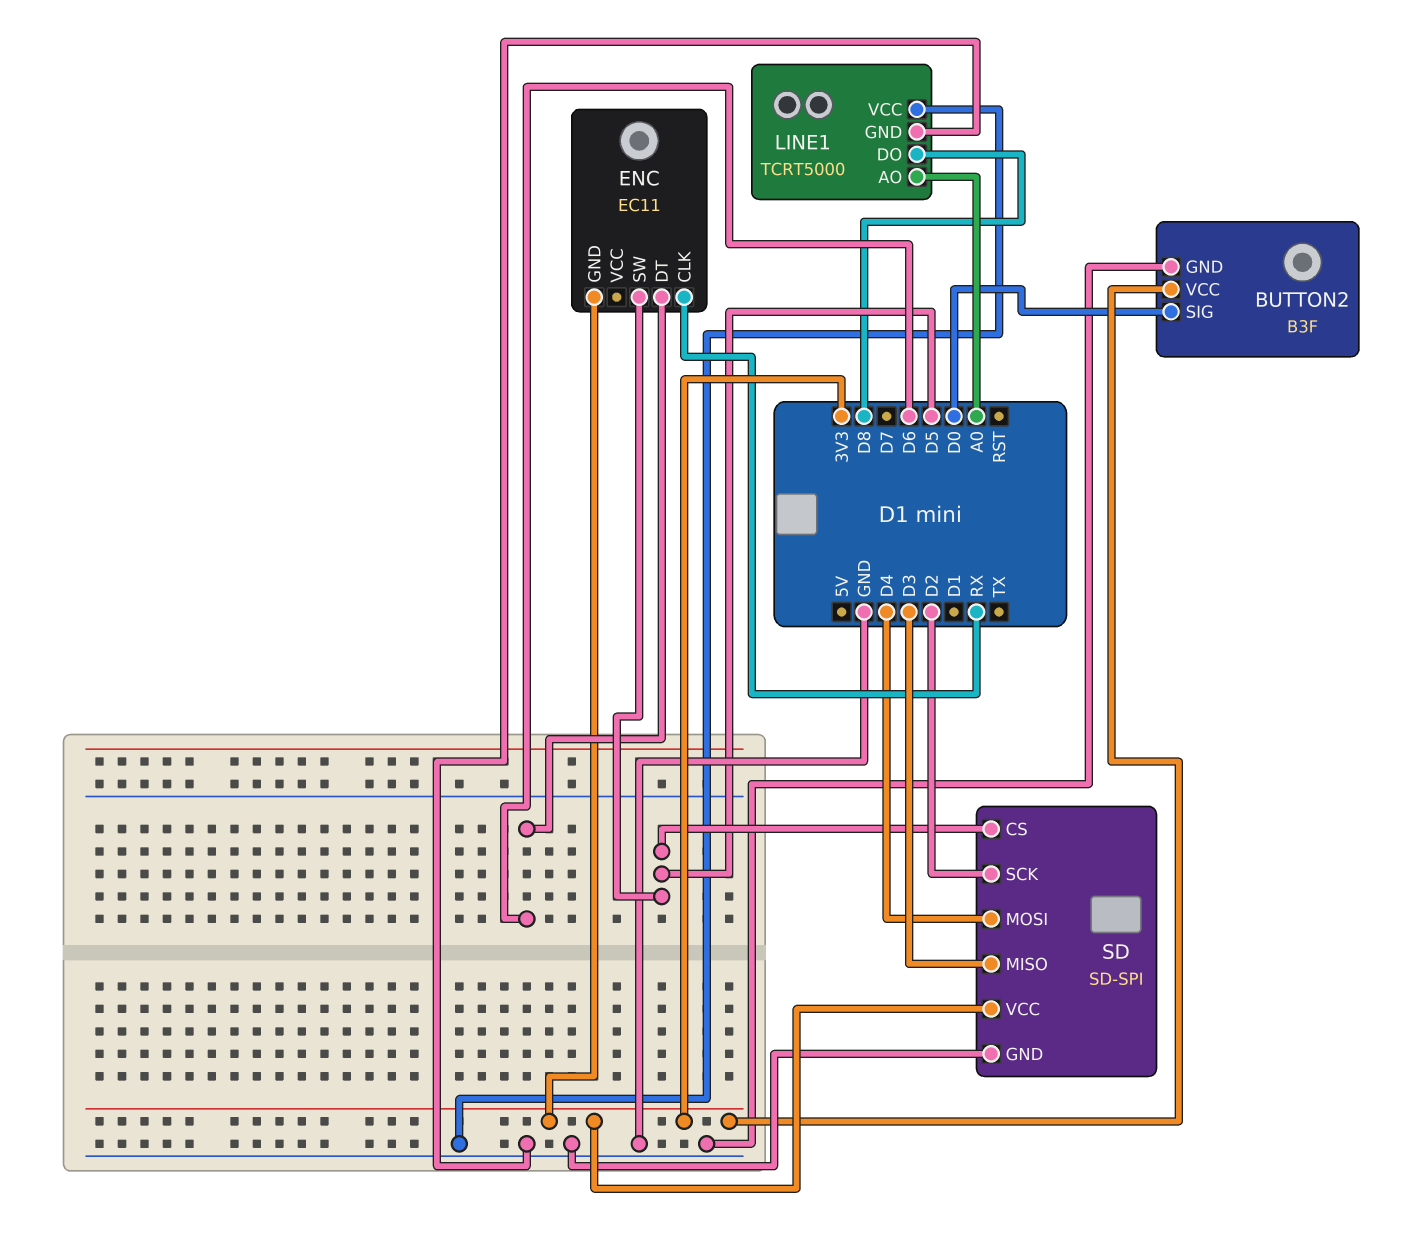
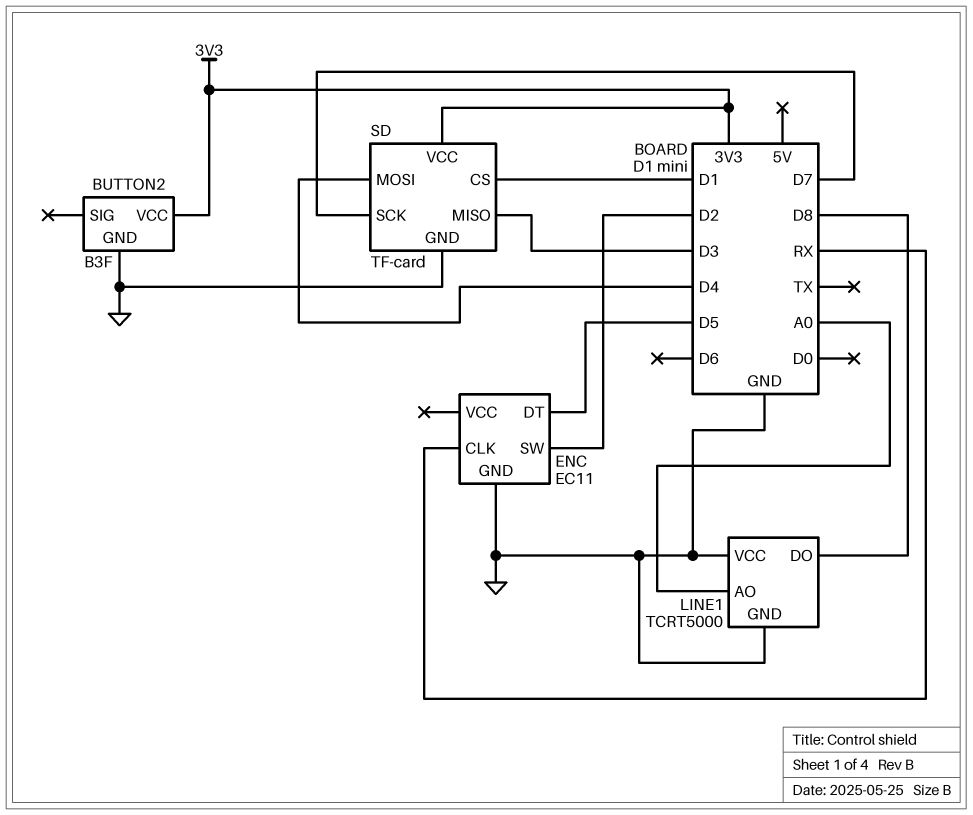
BUTTON2 pin SIG: D0 -> none
ENC pin DT: D6 -> D5
ENC pin GND: 3V3 -> GND
ENC pin SW: D5 -> D2
SD: SD-SPI -> TF-card
SD pin CS: D5 -> D1
SD pin SCK: D2 -> D7

